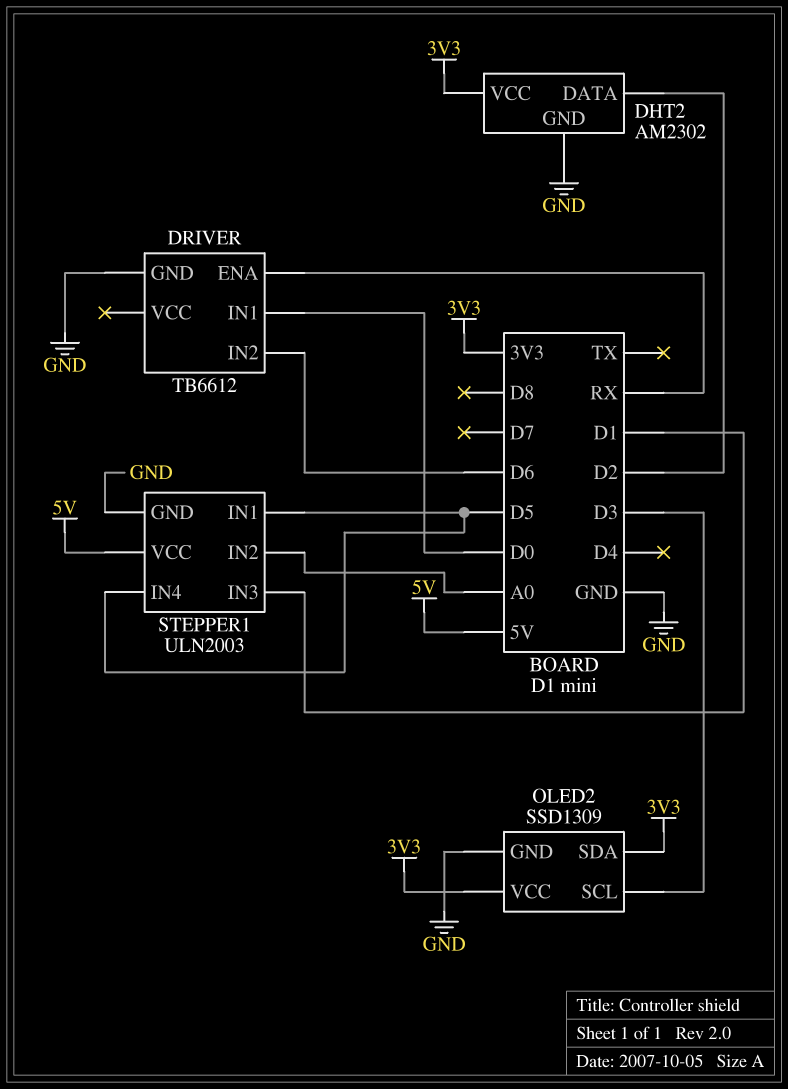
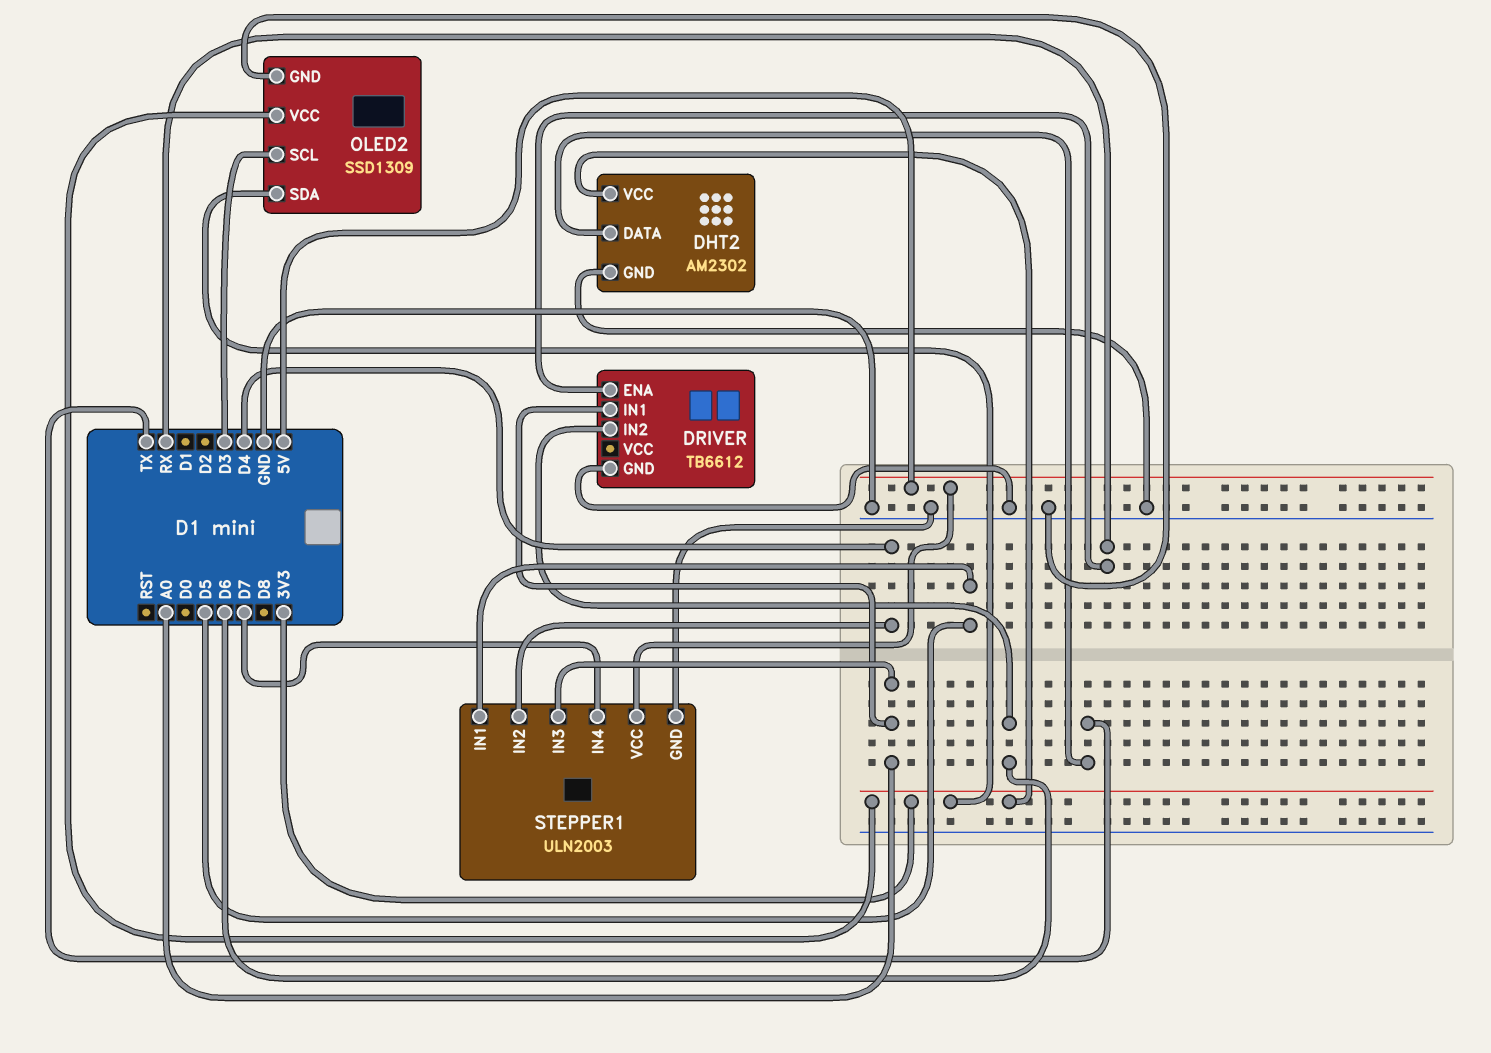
DHT2 pin DATA: D2 -> TX
DRIVER pin IN1: D0 -> A0
STEPPER1 pin IN2: A0 -> D4
STEPPER1 pin IN3: D1 -> A0
STEPPER1 pin IN4: D5 -> D7

